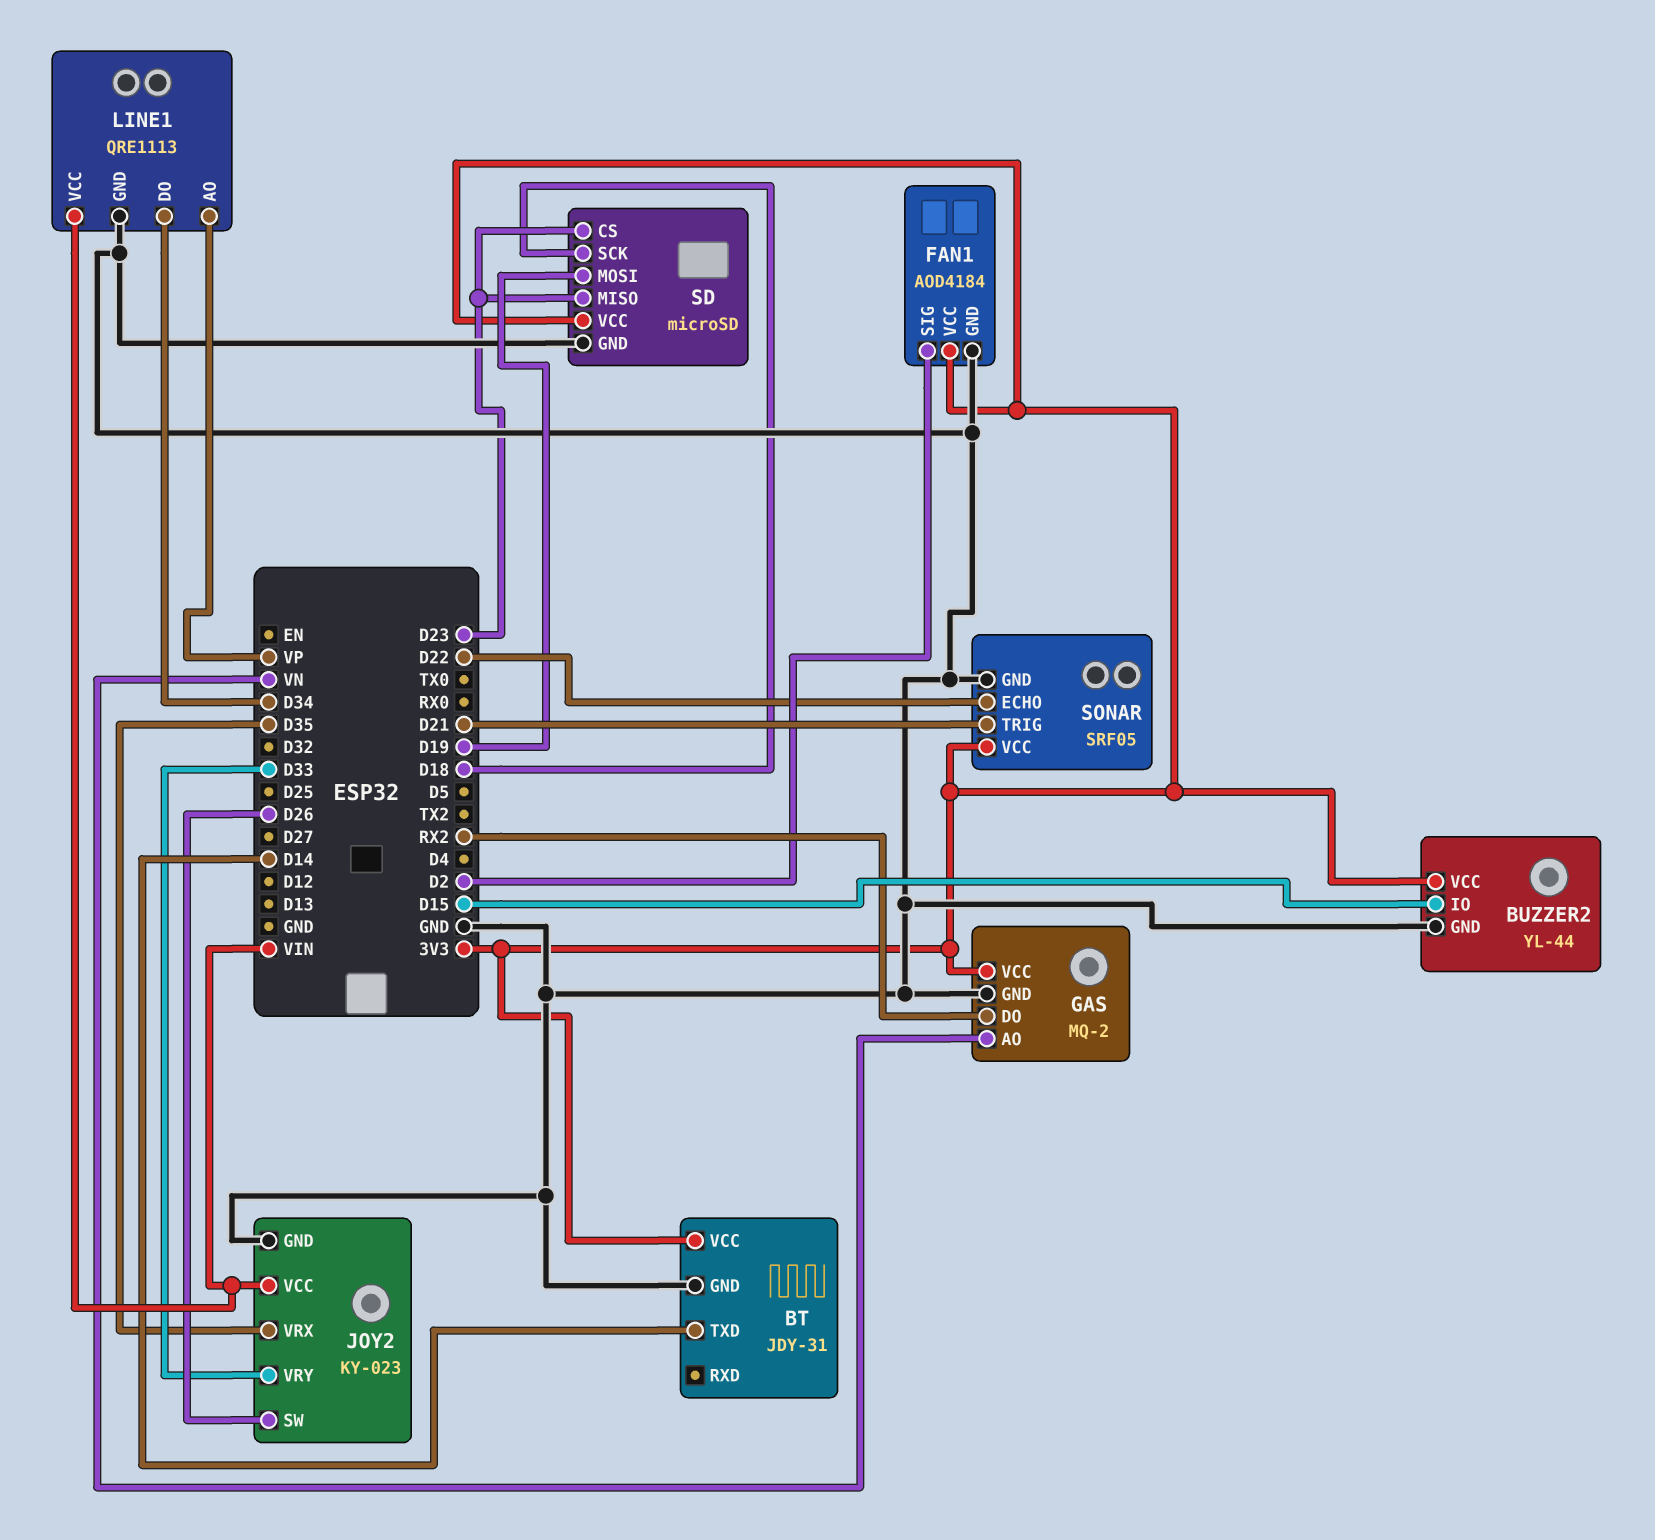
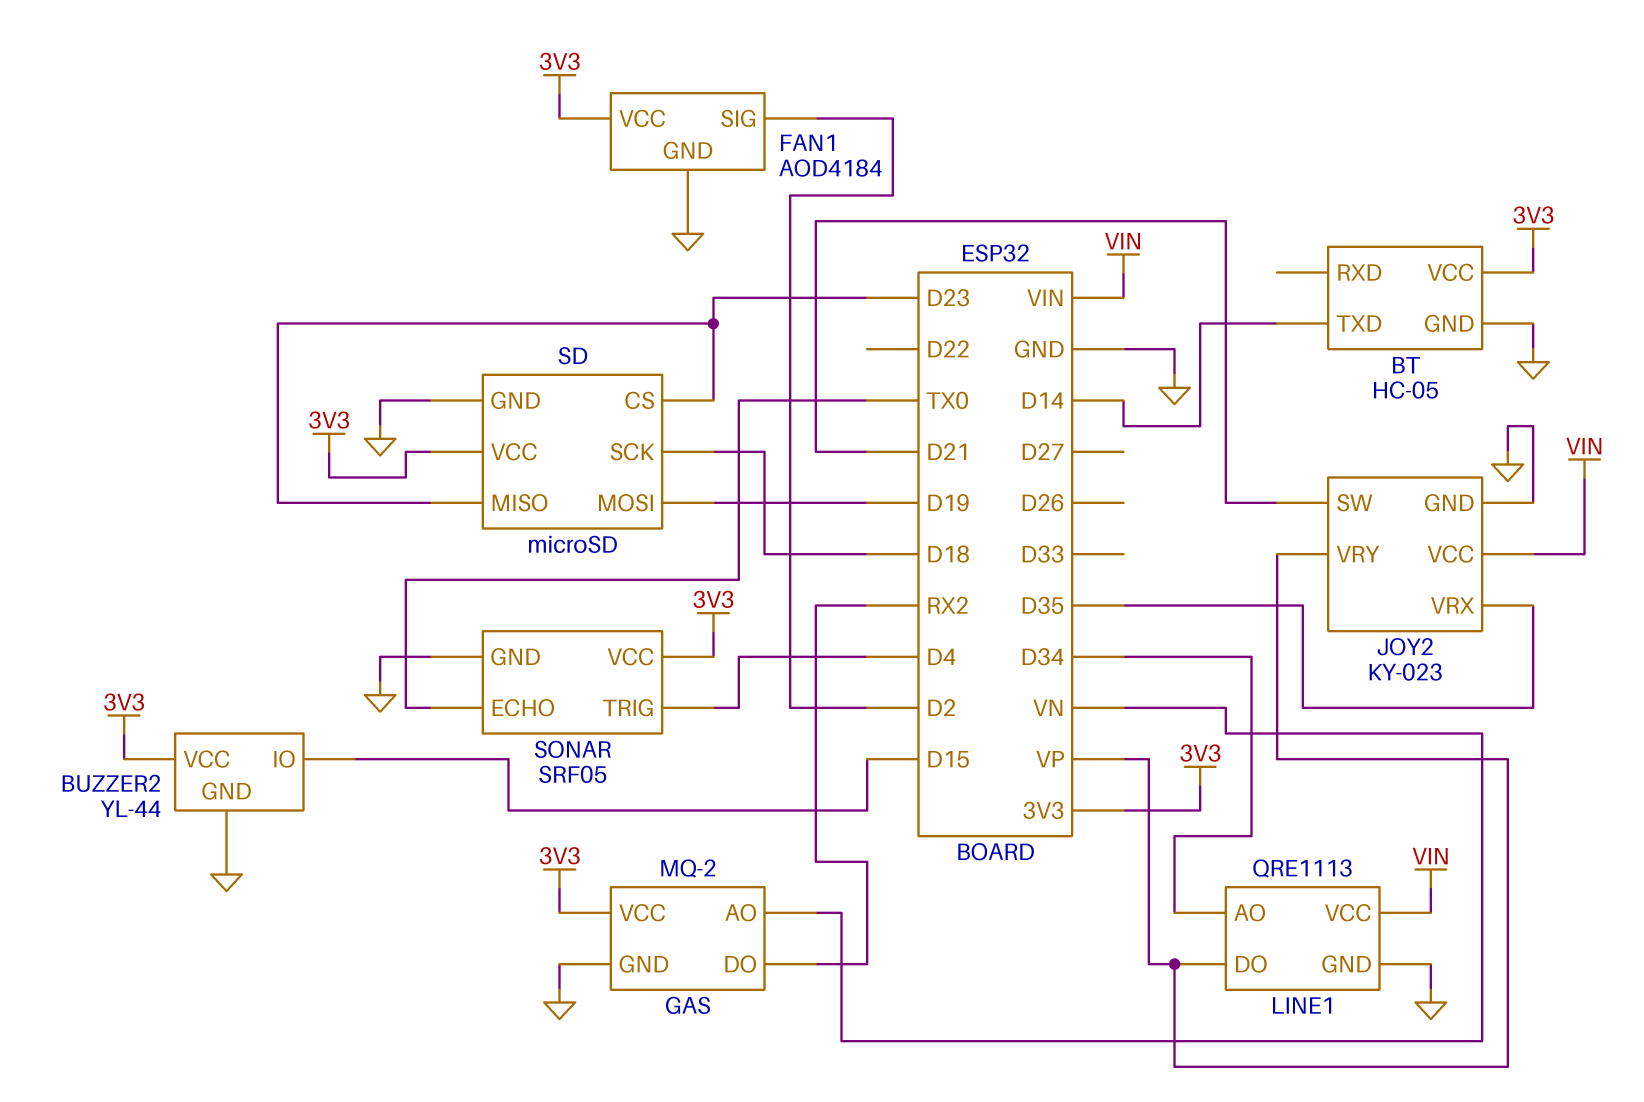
BT: JDY-31 -> HC-05
JOY2 pin SW: D26 -> D21
JOY2 pin VRY: D33 -> VP
LINE1 pin AO: VP -> D34
LINE1 pin DO: D34 -> VP
SONAR pin ECHO: D22 -> TX0
SONAR pin TRIG: D21 -> D4

